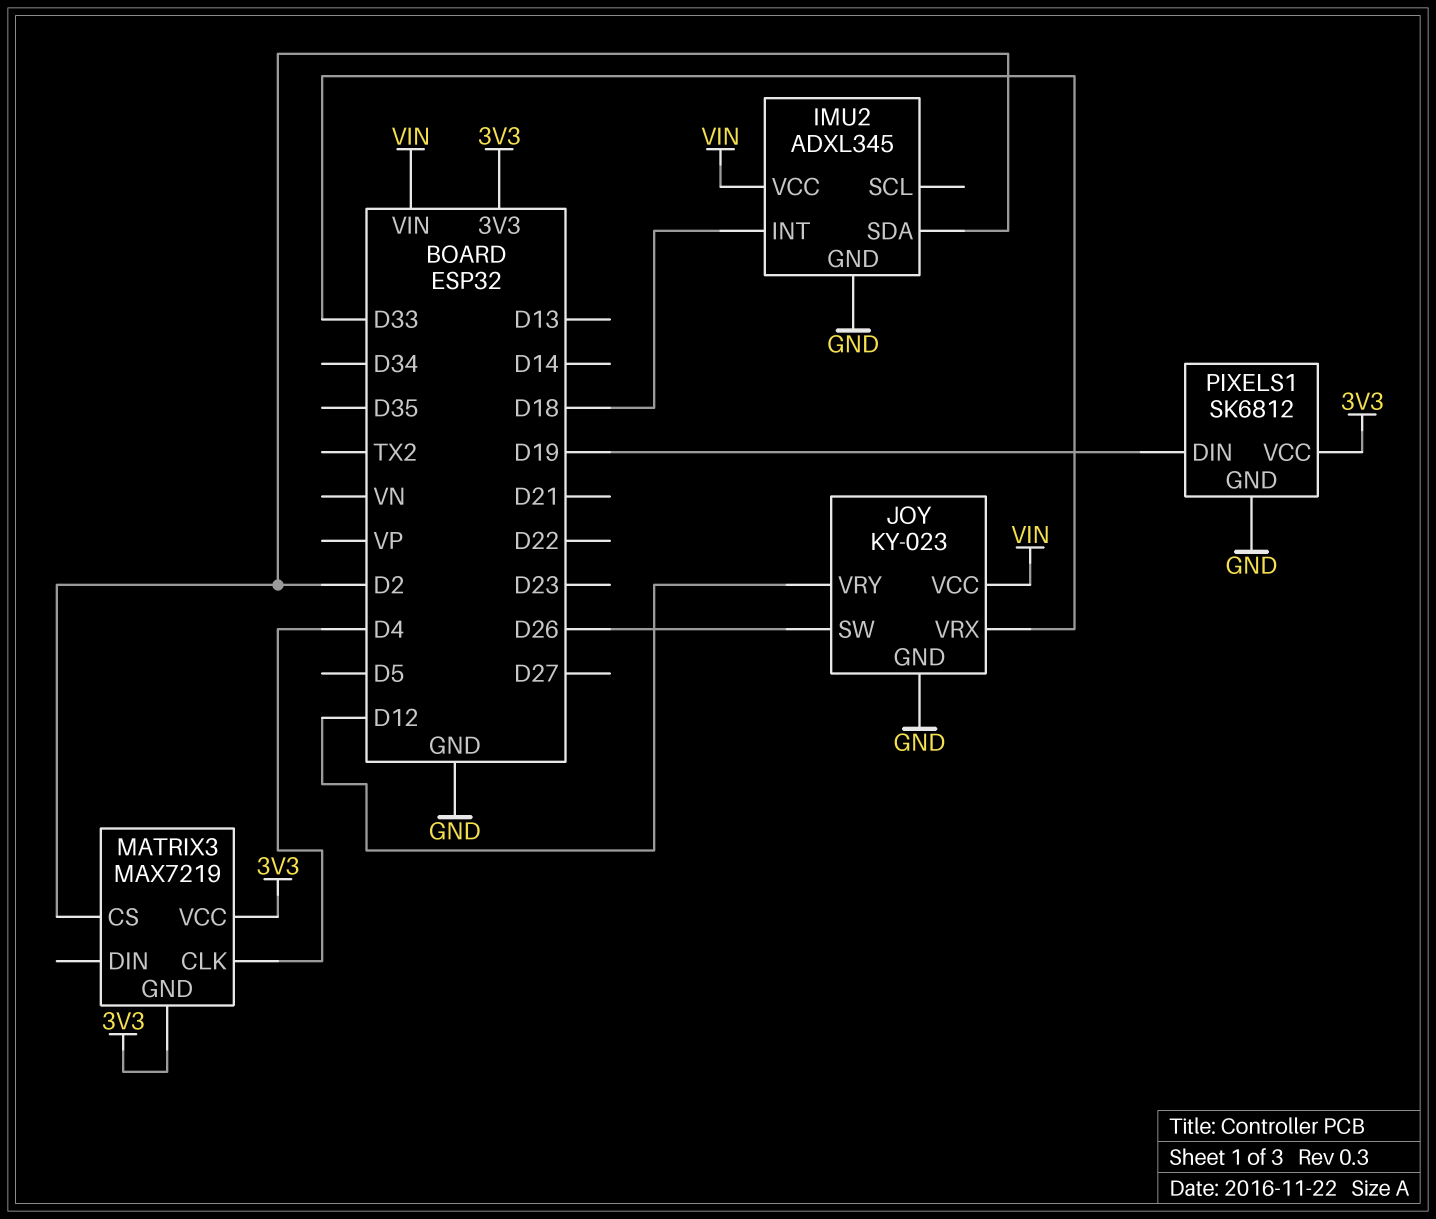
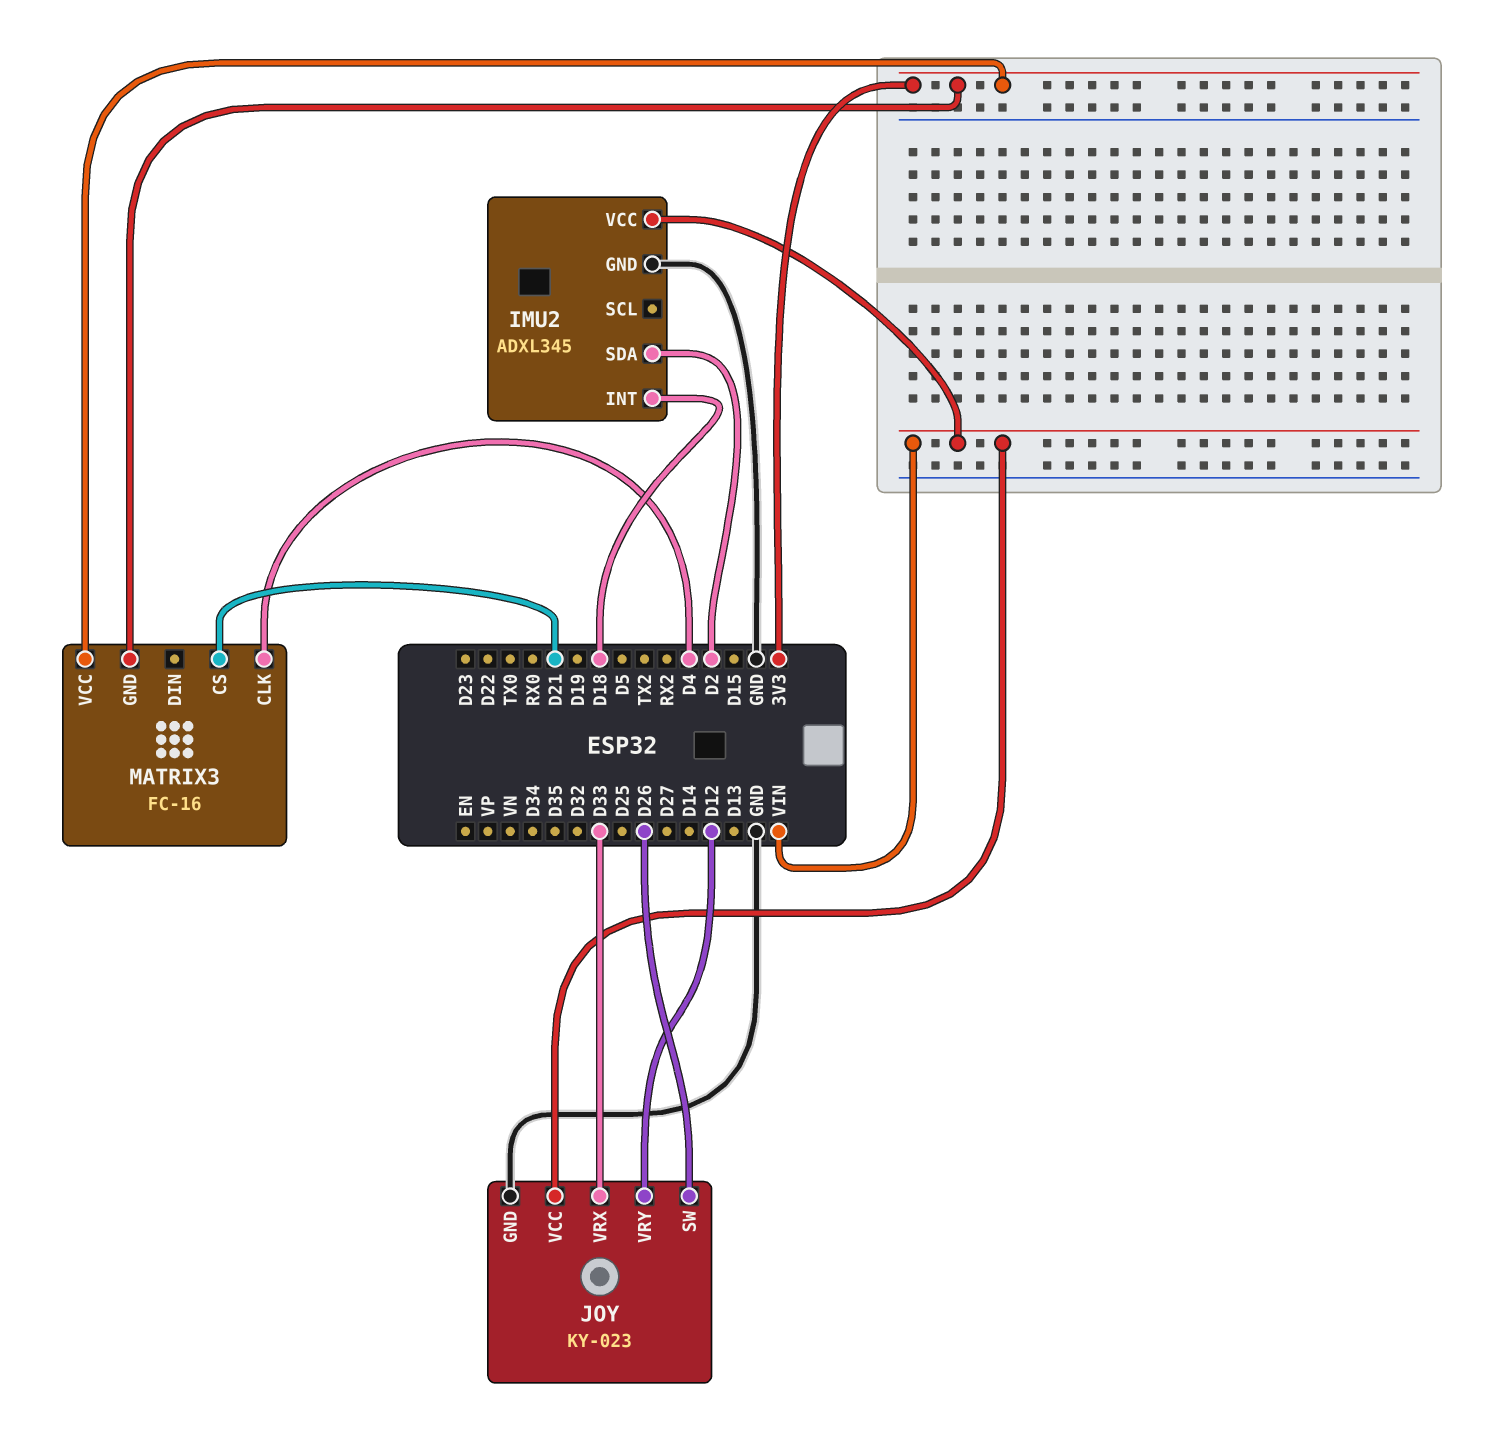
MATRIX3: MAX7219 -> FC-16
MATRIX3 pin CS: D2 -> D21
PIXELS1: SK6812 -> none
PIXELS1 pin DIN: D19 -> none
PIXELS1 pin GND: GND -> none
PIXELS1 pin VCC: 3V3 -> none

